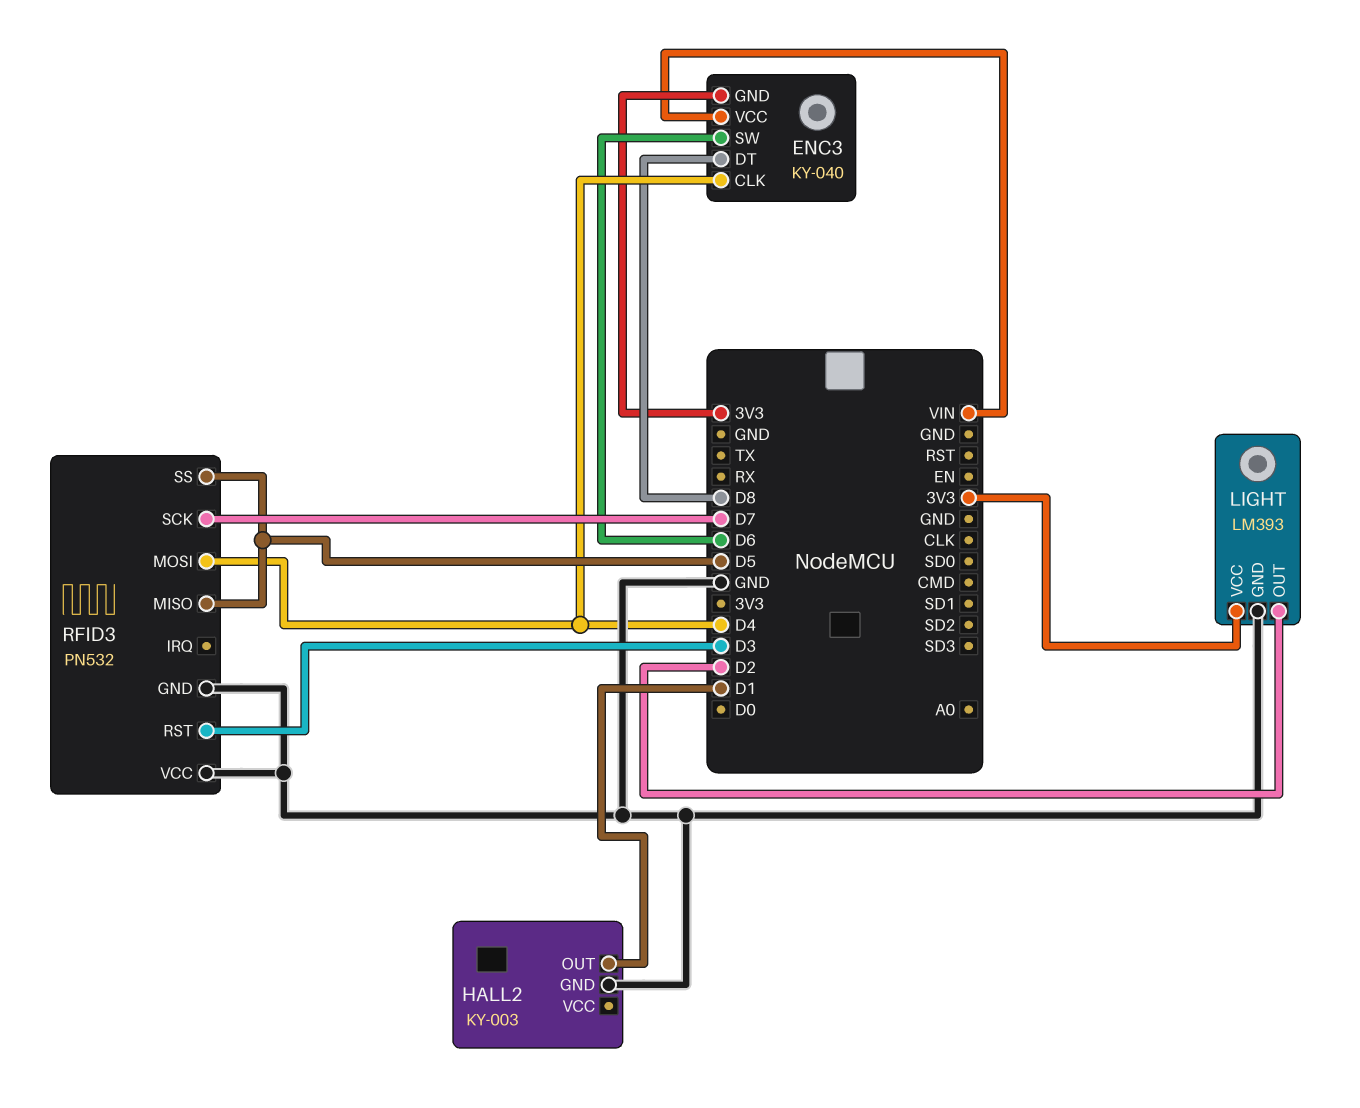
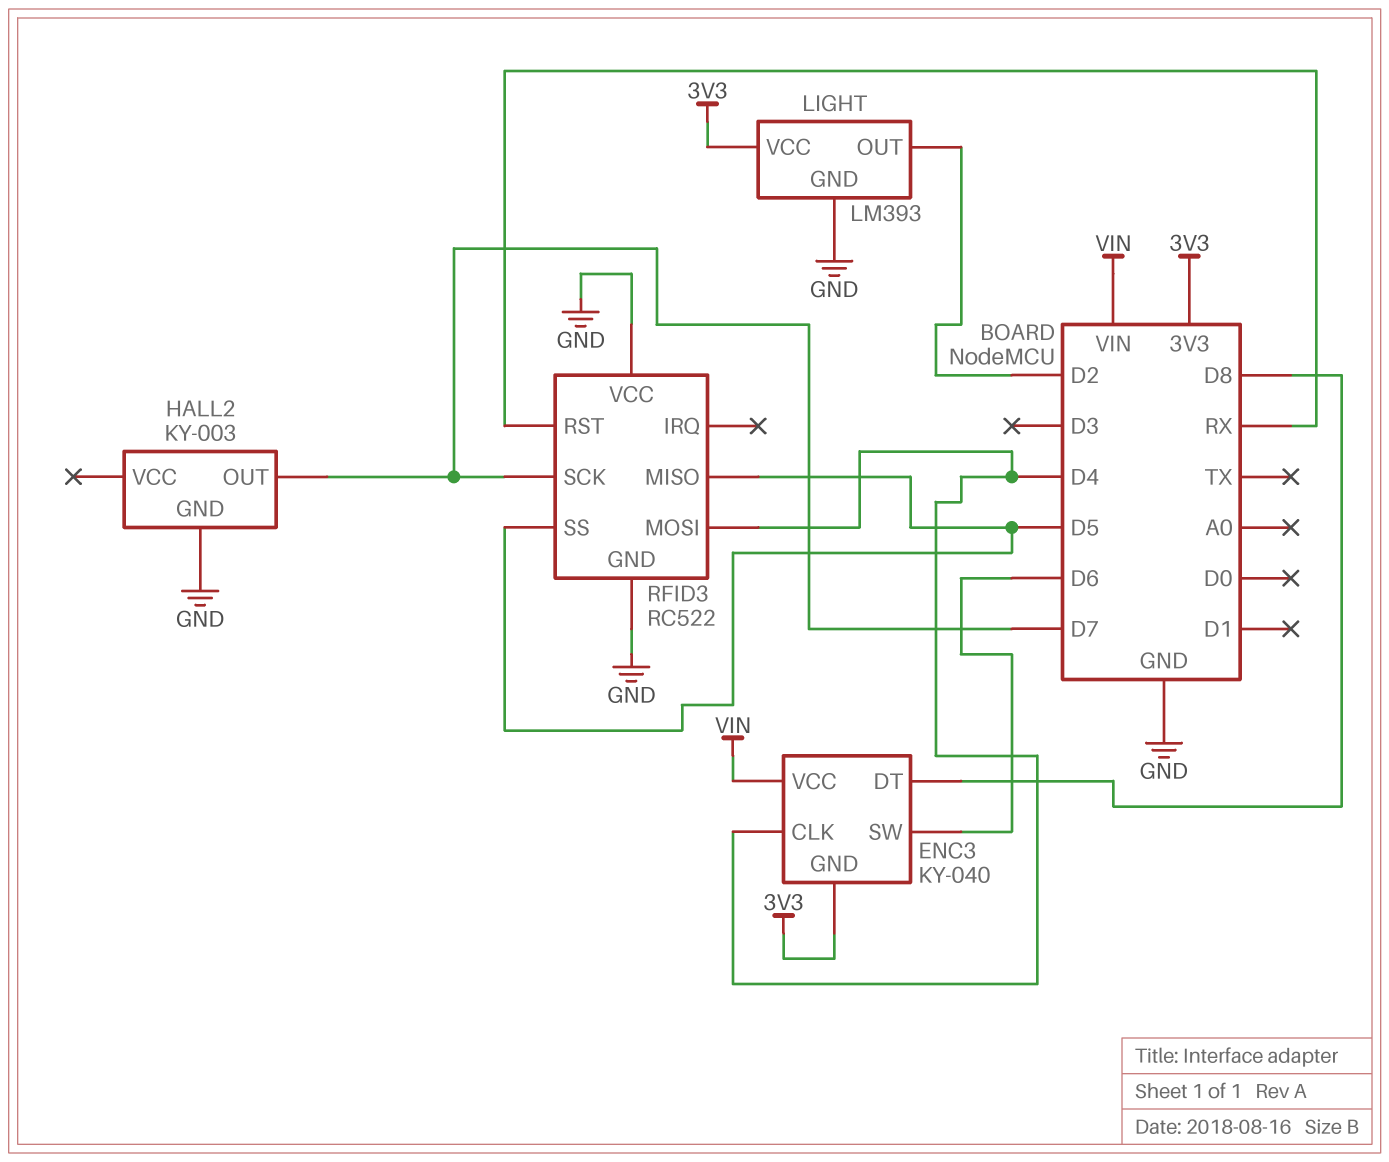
HALL2 pin OUT: D1 -> D7
RFID3: PN532 -> RC522
RFID3 pin RST: D3 -> RX

